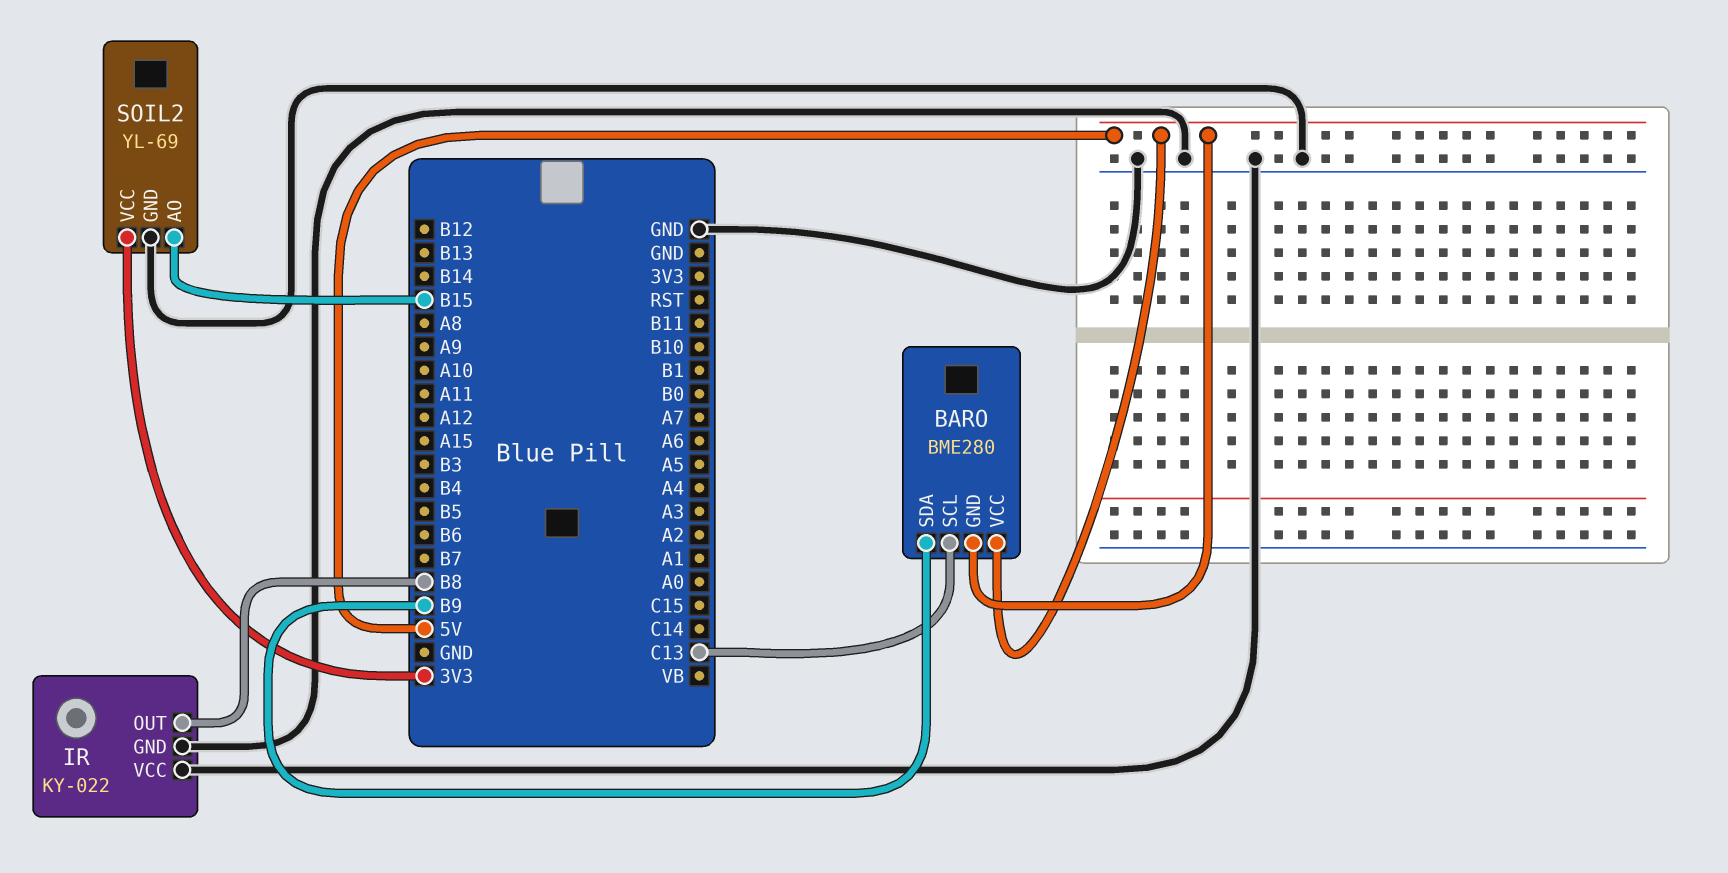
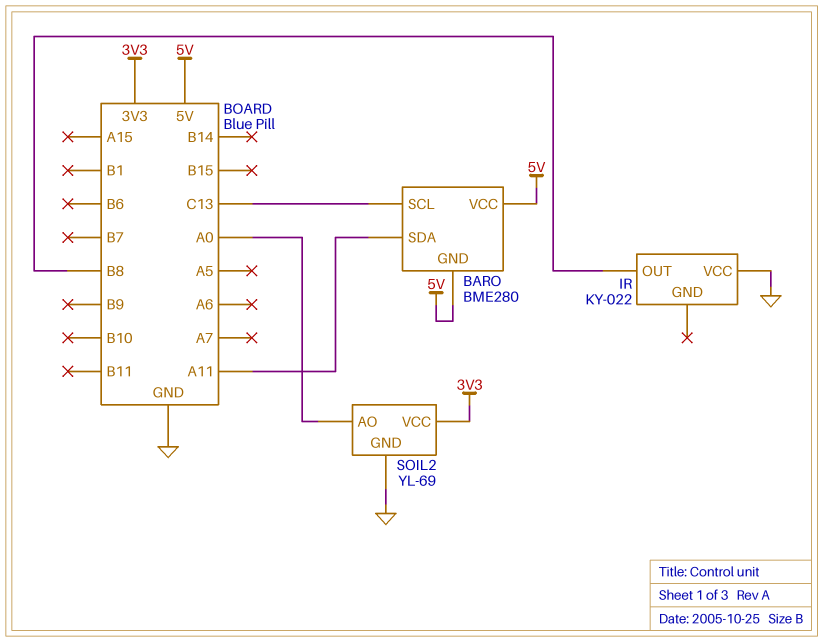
BARO pin SDA: B9 -> A11
IR pin GND: GND -> none
SOIL2 pin AO: B15 -> A0

